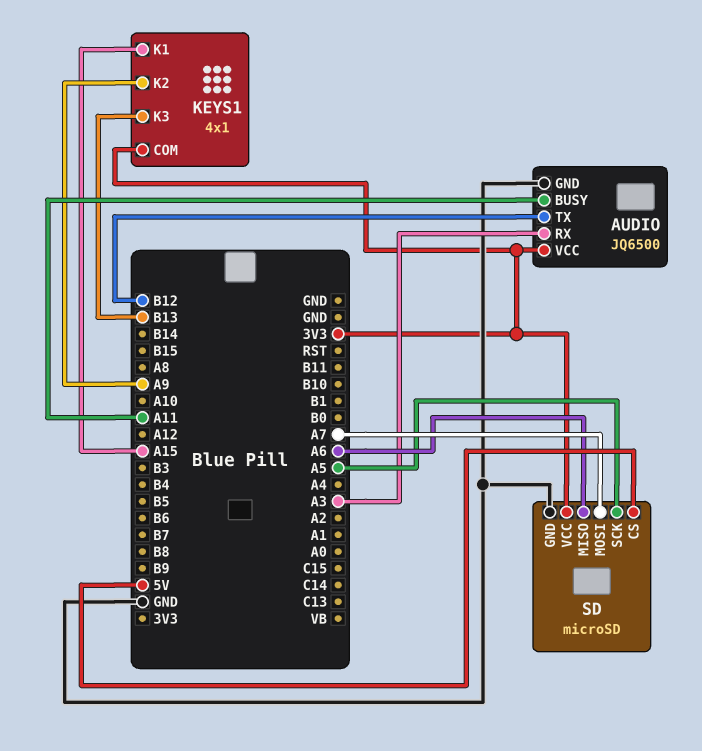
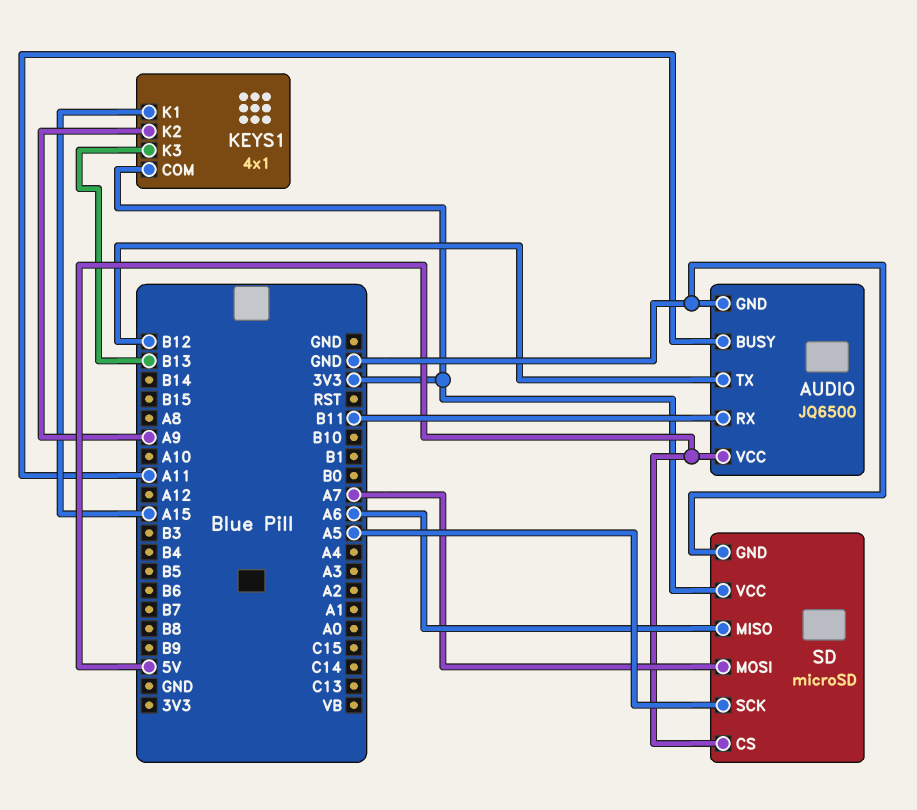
AUDIO pin RX: A3 -> B11
AUDIO pin VCC: 3V3 -> 5V

